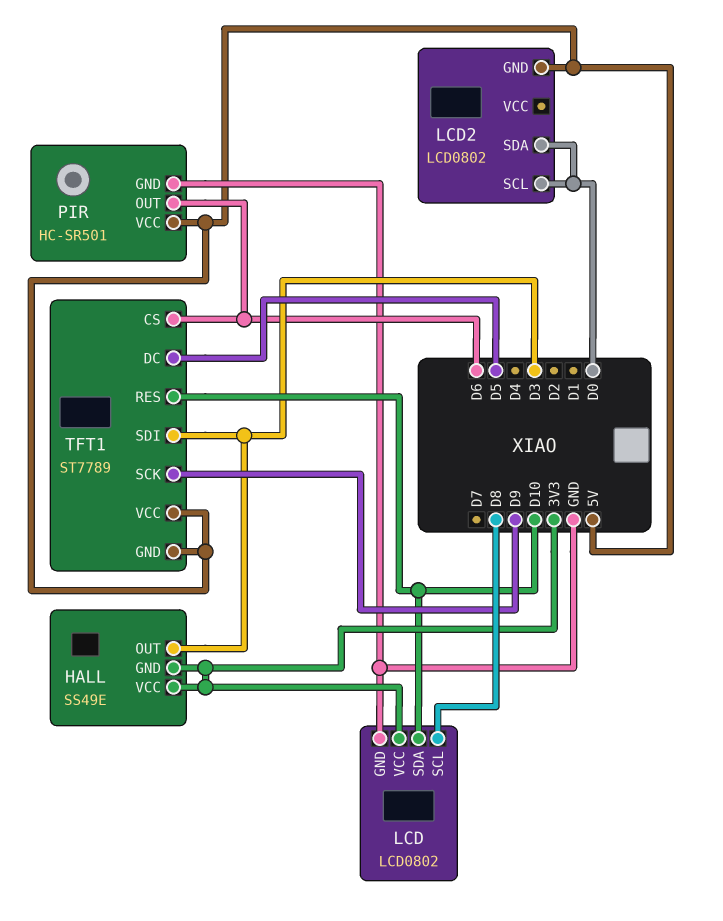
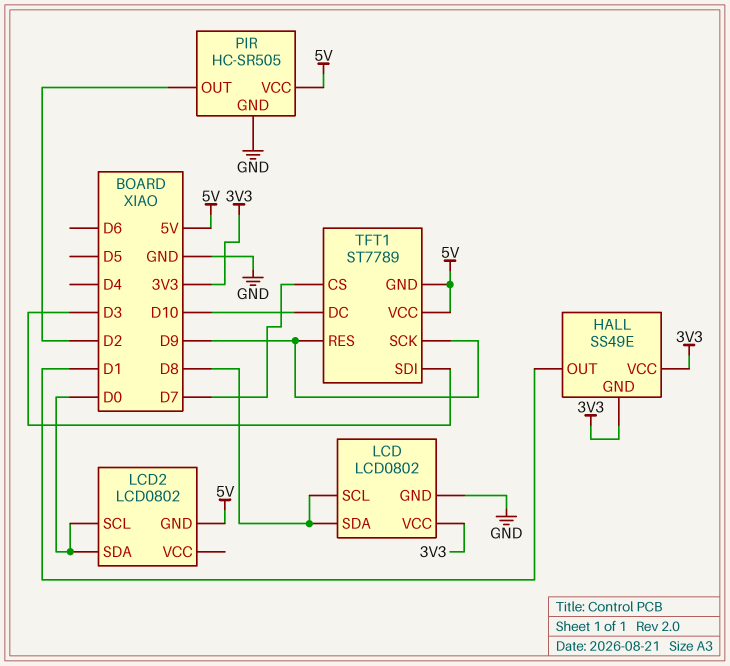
HALL pin OUT: D3 -> D1
LCD pin SDA: D10 -> D8
PIR: HC-SR501 -> HC-SR505
PIR pin OUT: D6 -> D2
TFT1 pin CS: D6 -> D7
TFT1 pin DC: D5 -> D10
TFT1 pin RES: D10 -> D9

